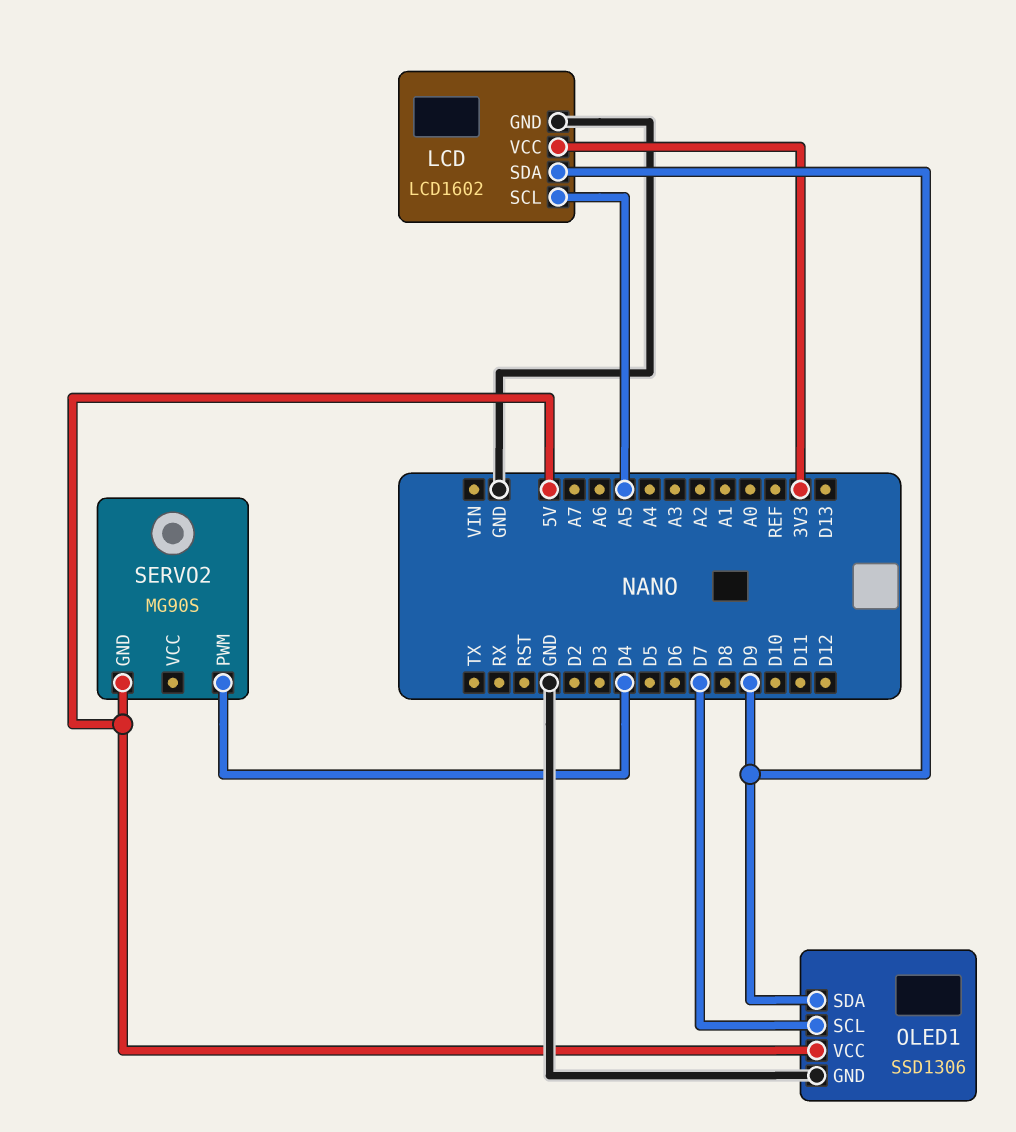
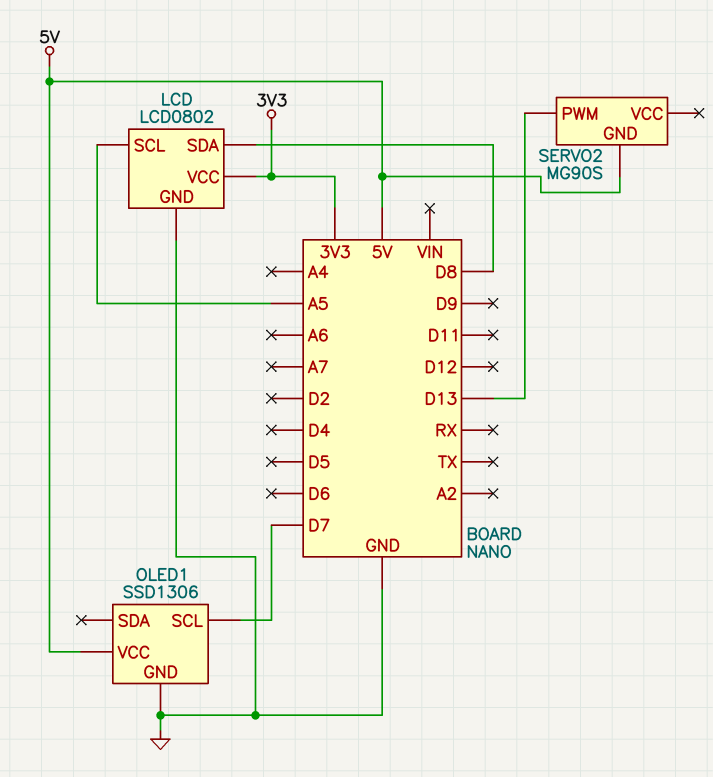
LCD: LCD1602 -> LCD0802
LCD pin SDA: D9 -> D8
OLED1 pin SDA: D9 -> none
SERVO2 pin PWM: D4 -> D13

